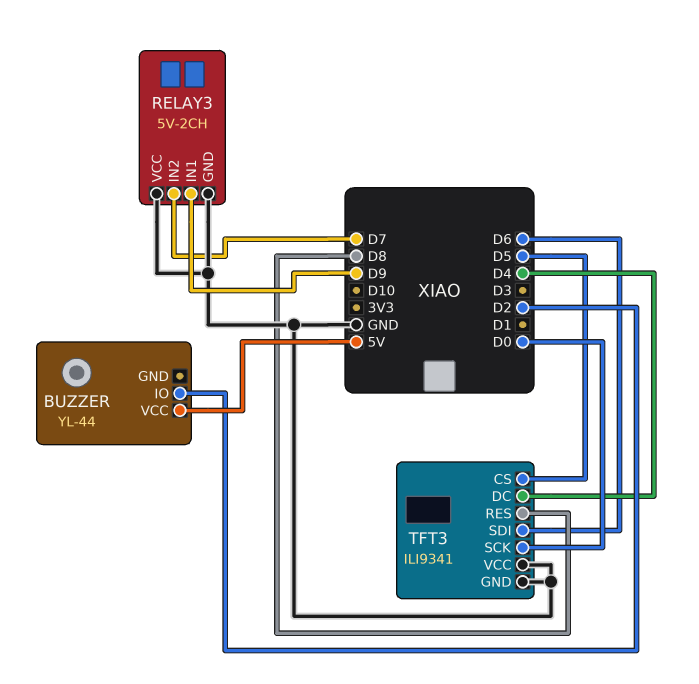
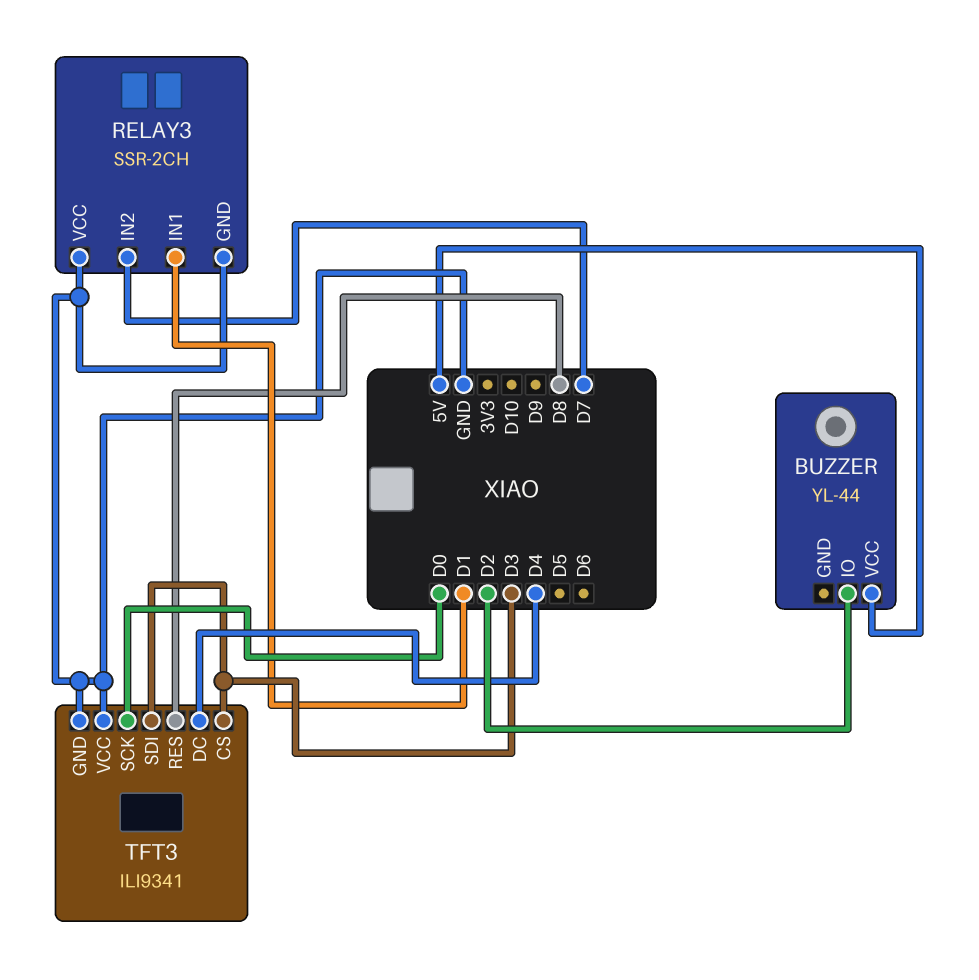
RELAY3: 5V-2CH -> SSR-2CH
RELAY3 pin IN1: D9 -> D1
TFT3 pin CS: D5 -> D3
TFT3 pin SDI: D6 -> D3

